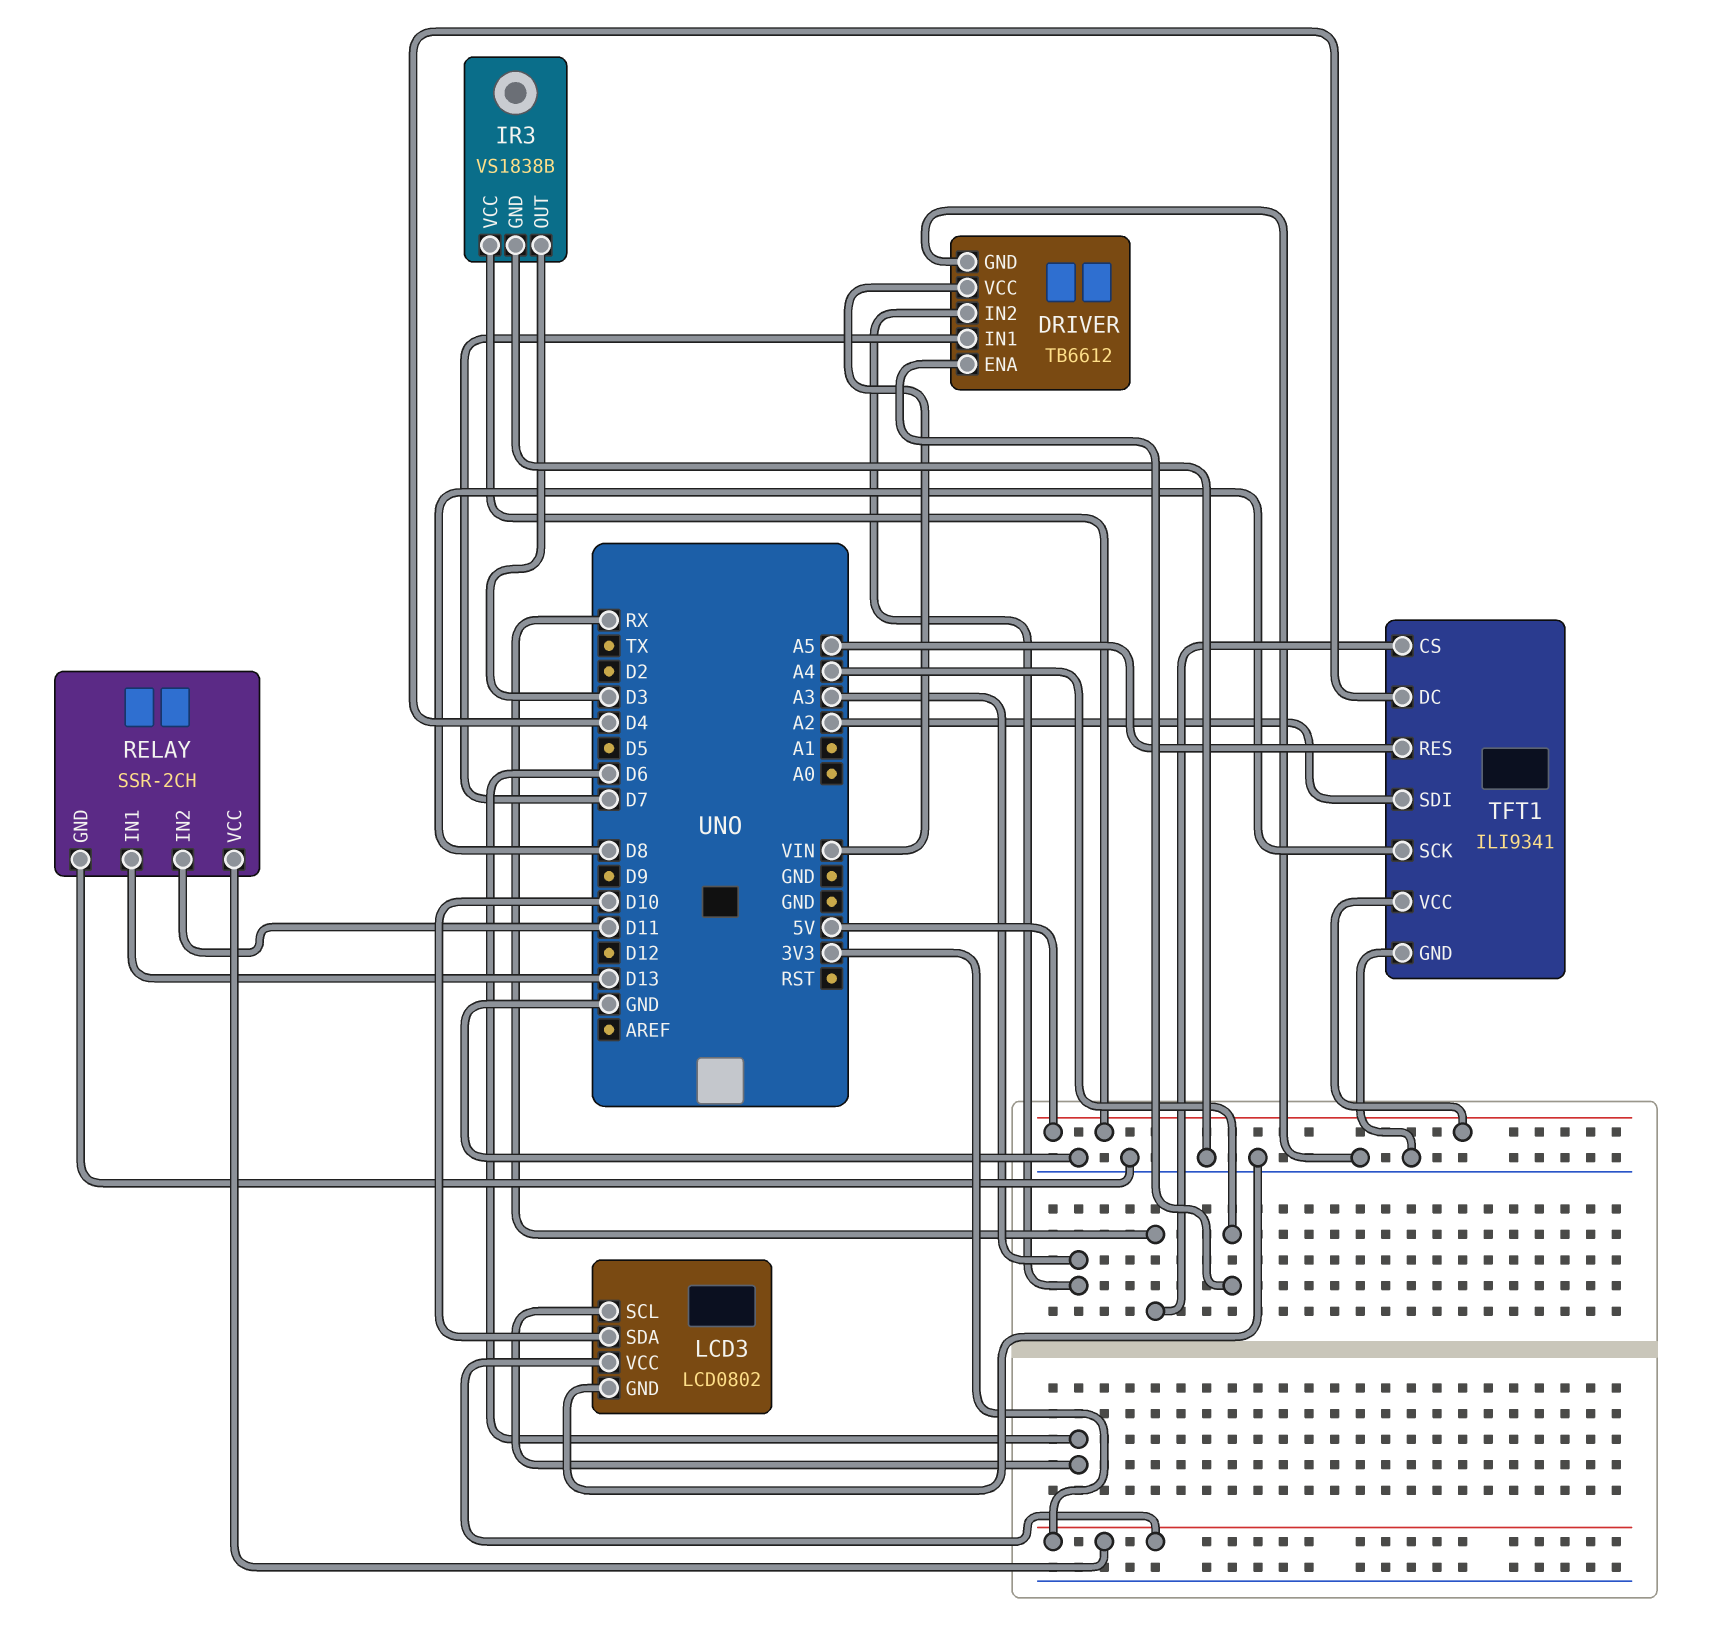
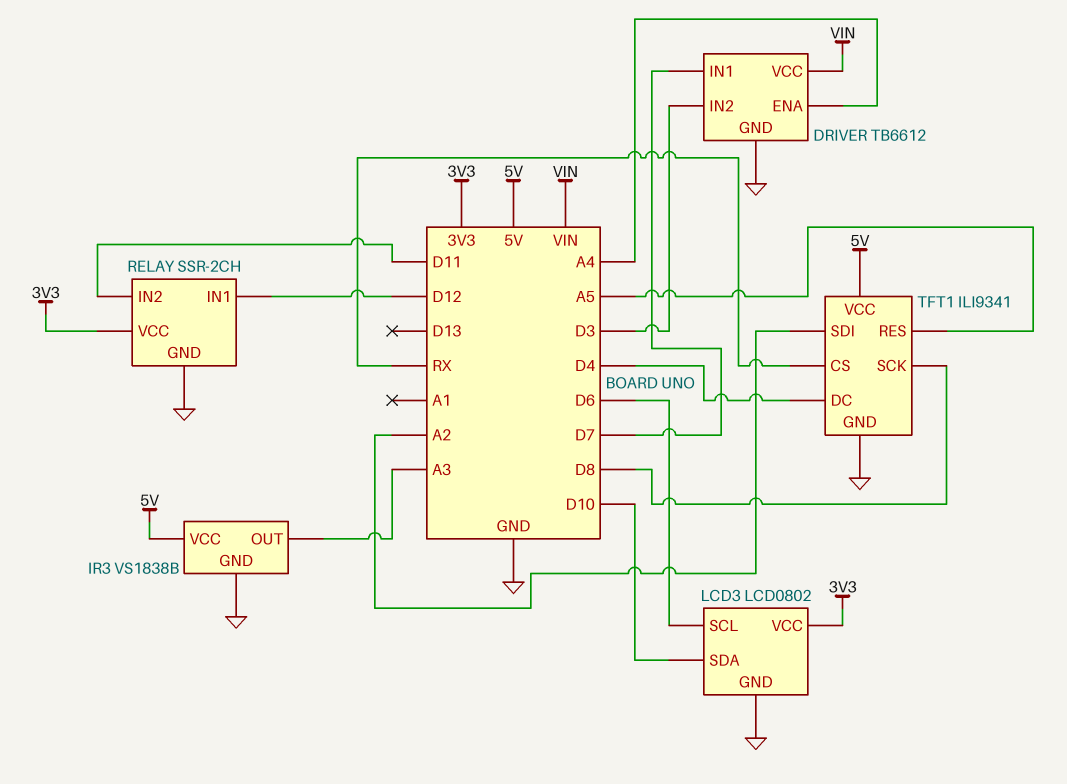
DRIVER pin IN2: A3 -> D3
IR3 pin OUT: D3 -> A3
RELAY pin IN1: D13 -> D12

